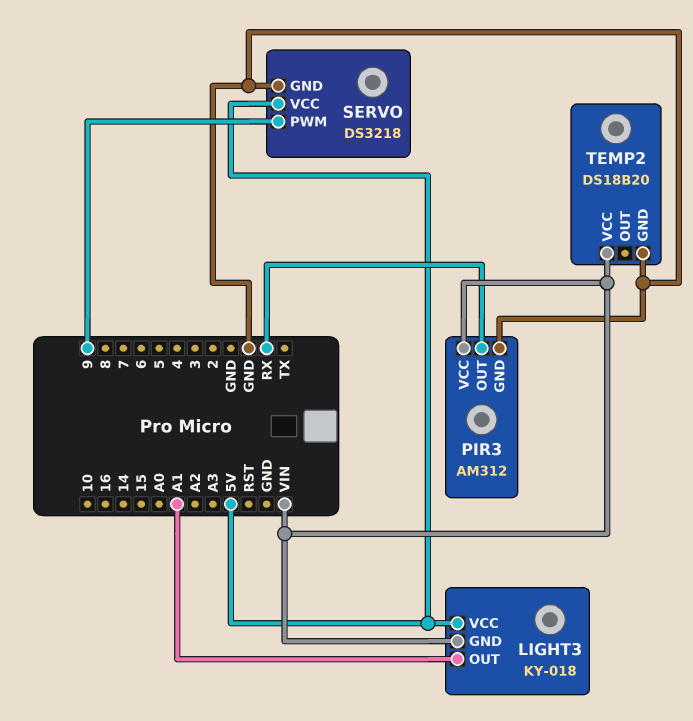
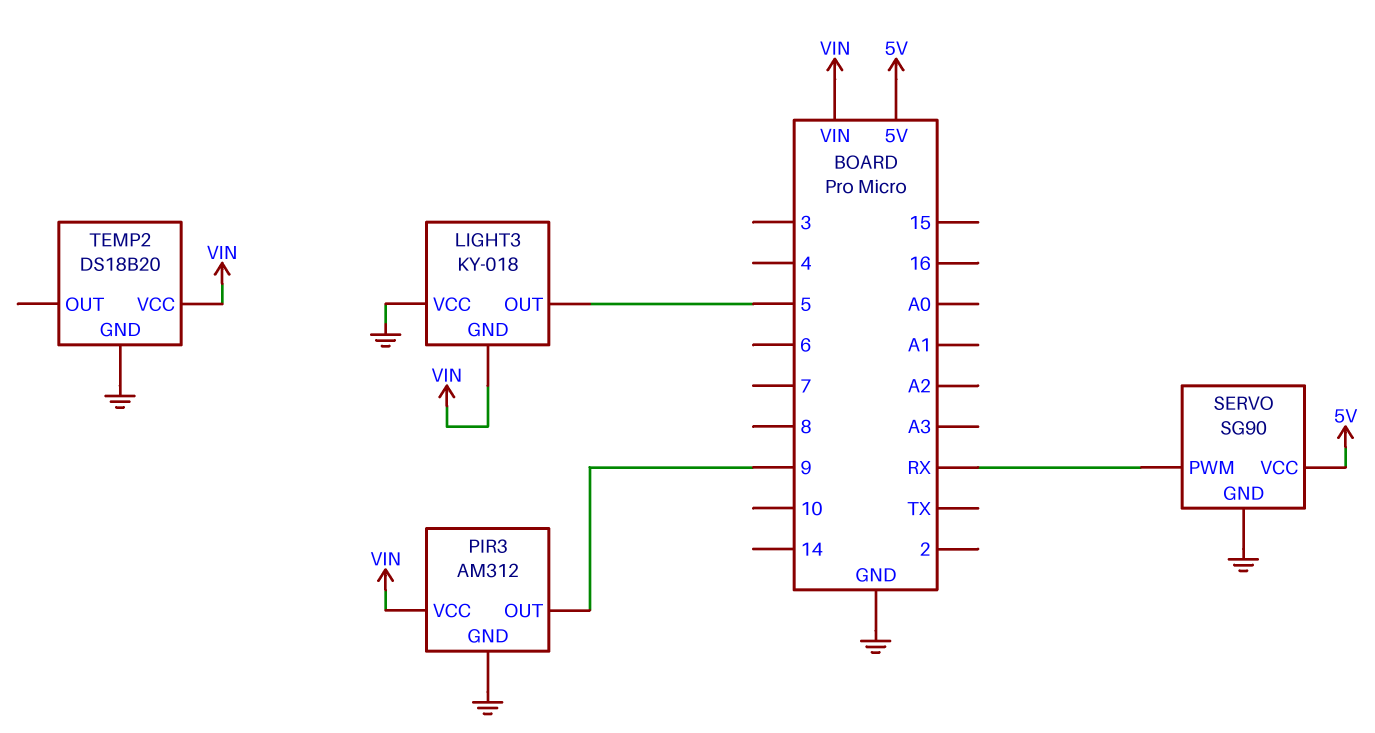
LIGHT3 pin OUT: A1 -> 5
LIGHT3 pin VCC: 5V -> GND
PIR3 pin OUT: RX -> 9
SERVO: DS3218 -> SG90
SERVO pin PWM: 9 -> RX

